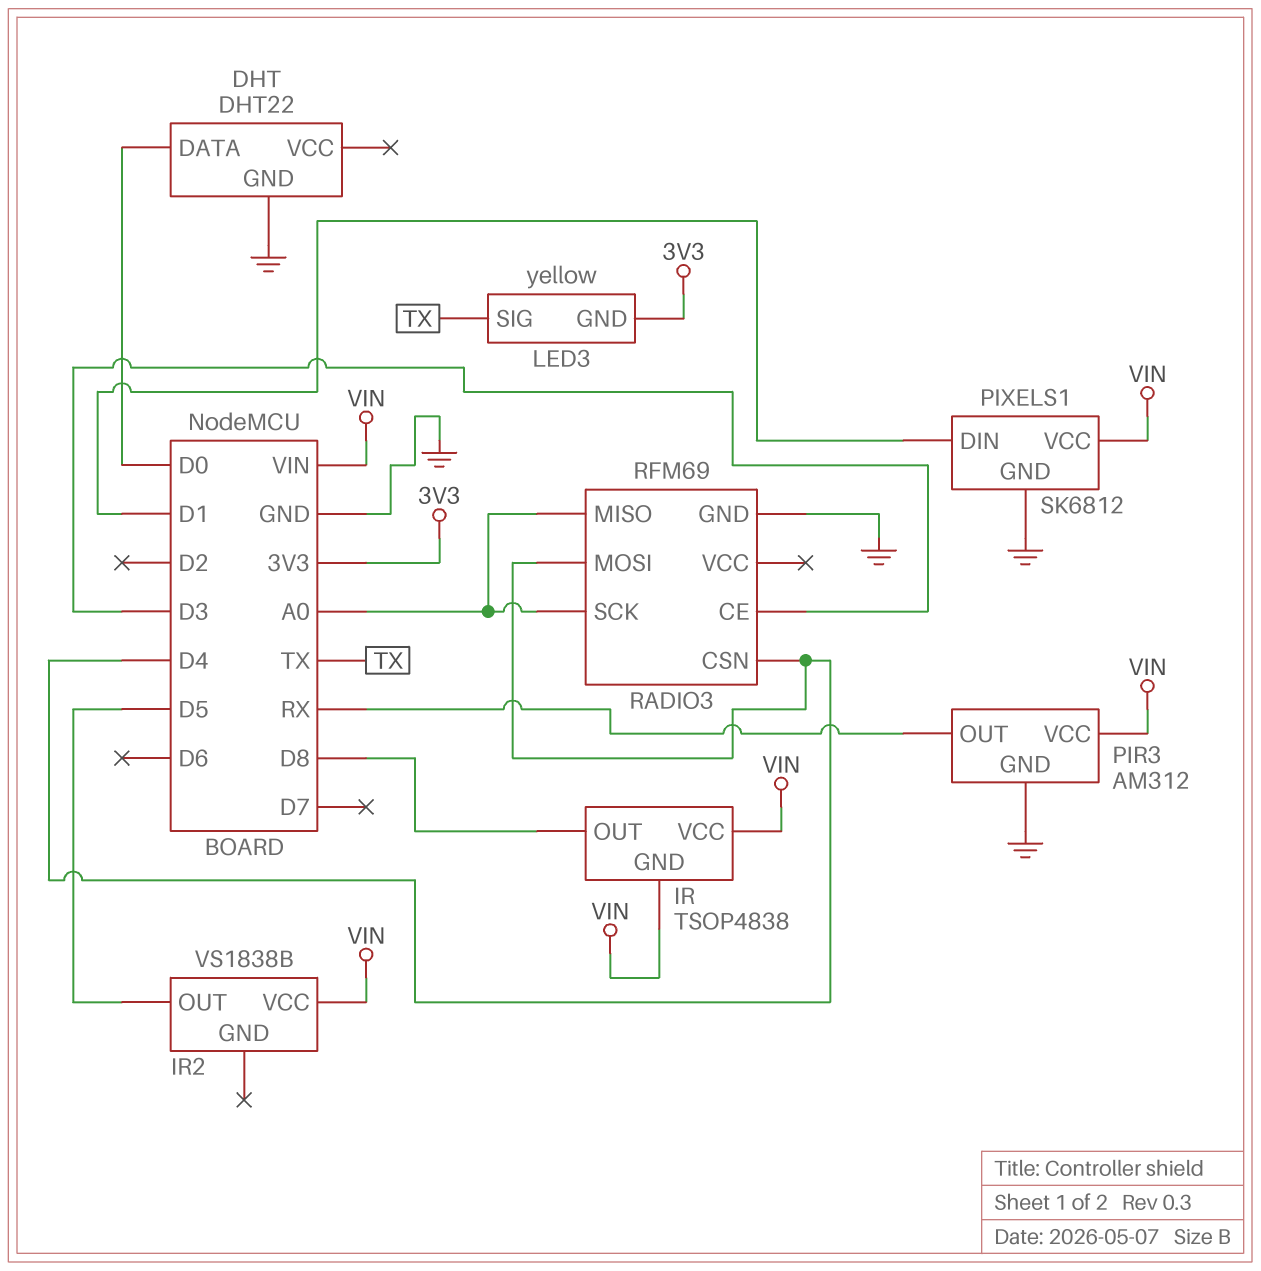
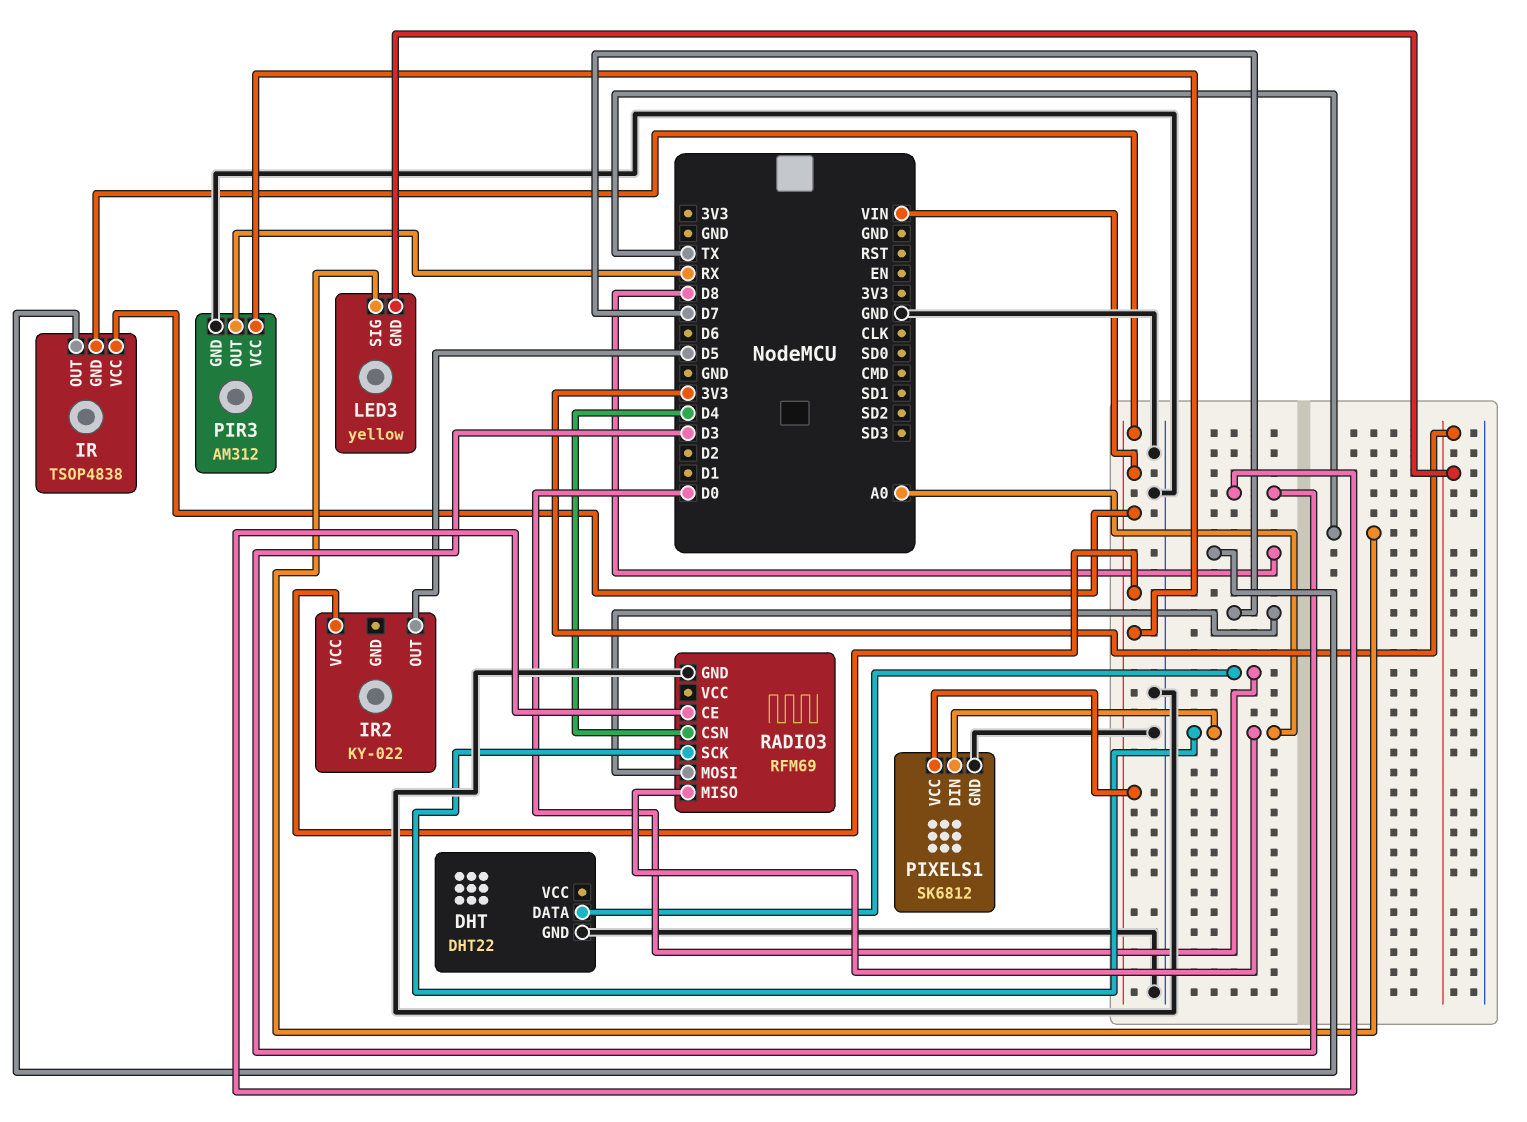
IR2: VS1838B -> KY-022
PIXELS1 pin DIN: D1 -> A0
RADIO3 pin MOSI: D4 -> D7

